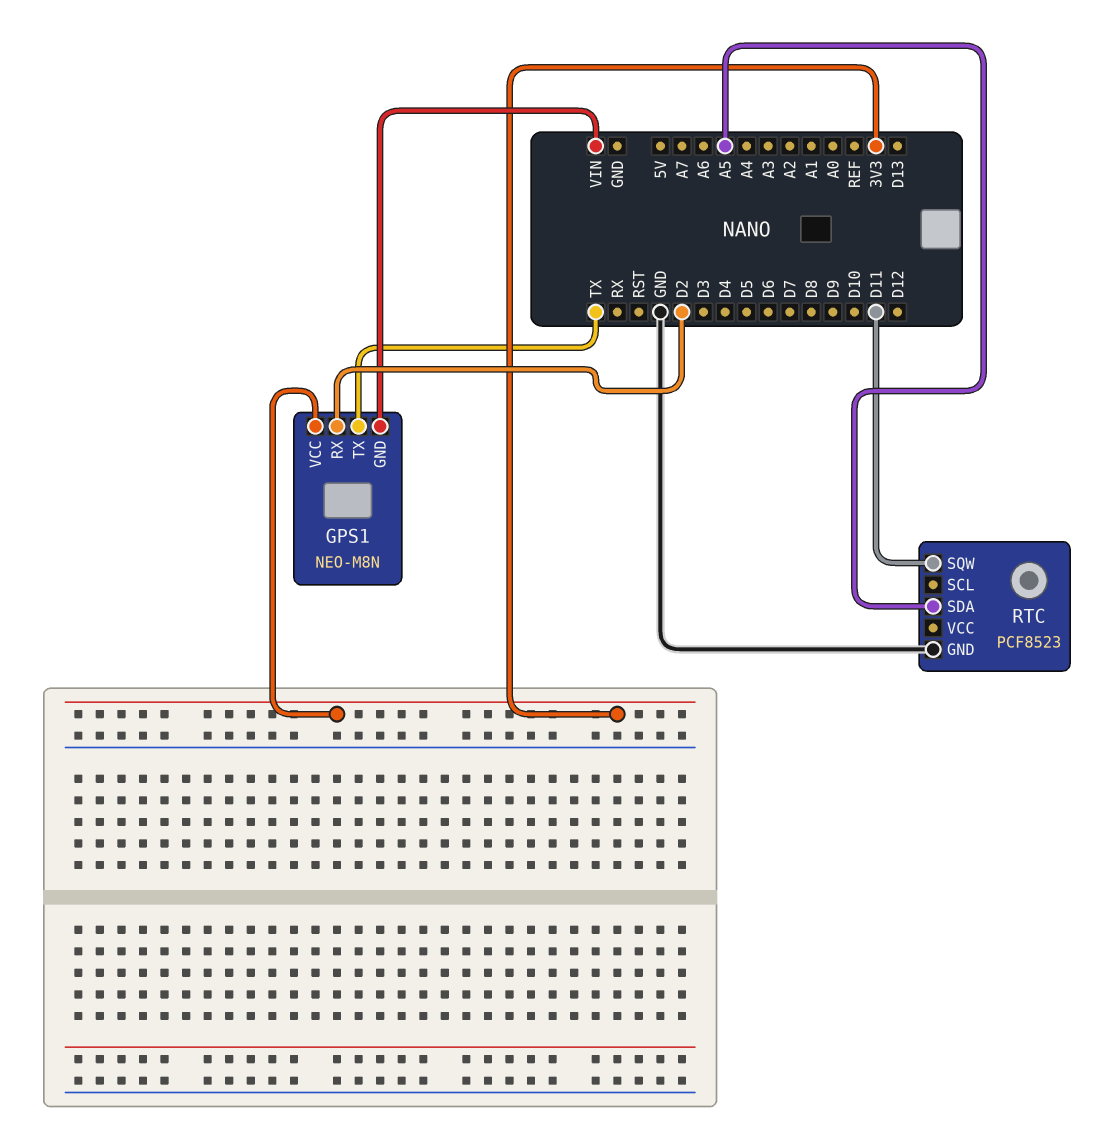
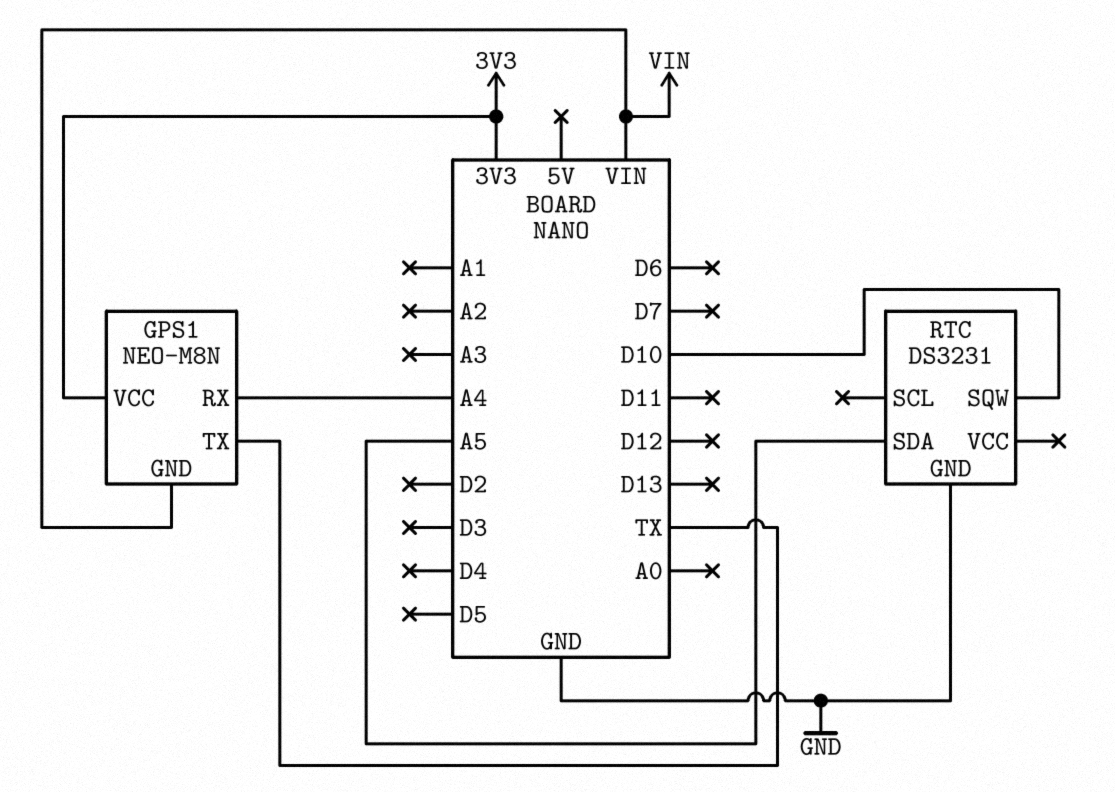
GPS1 pin RX: D2 -> A4
RTC: PCF8523 -> DS3231
RTC pin SQW: D11 -> D10

